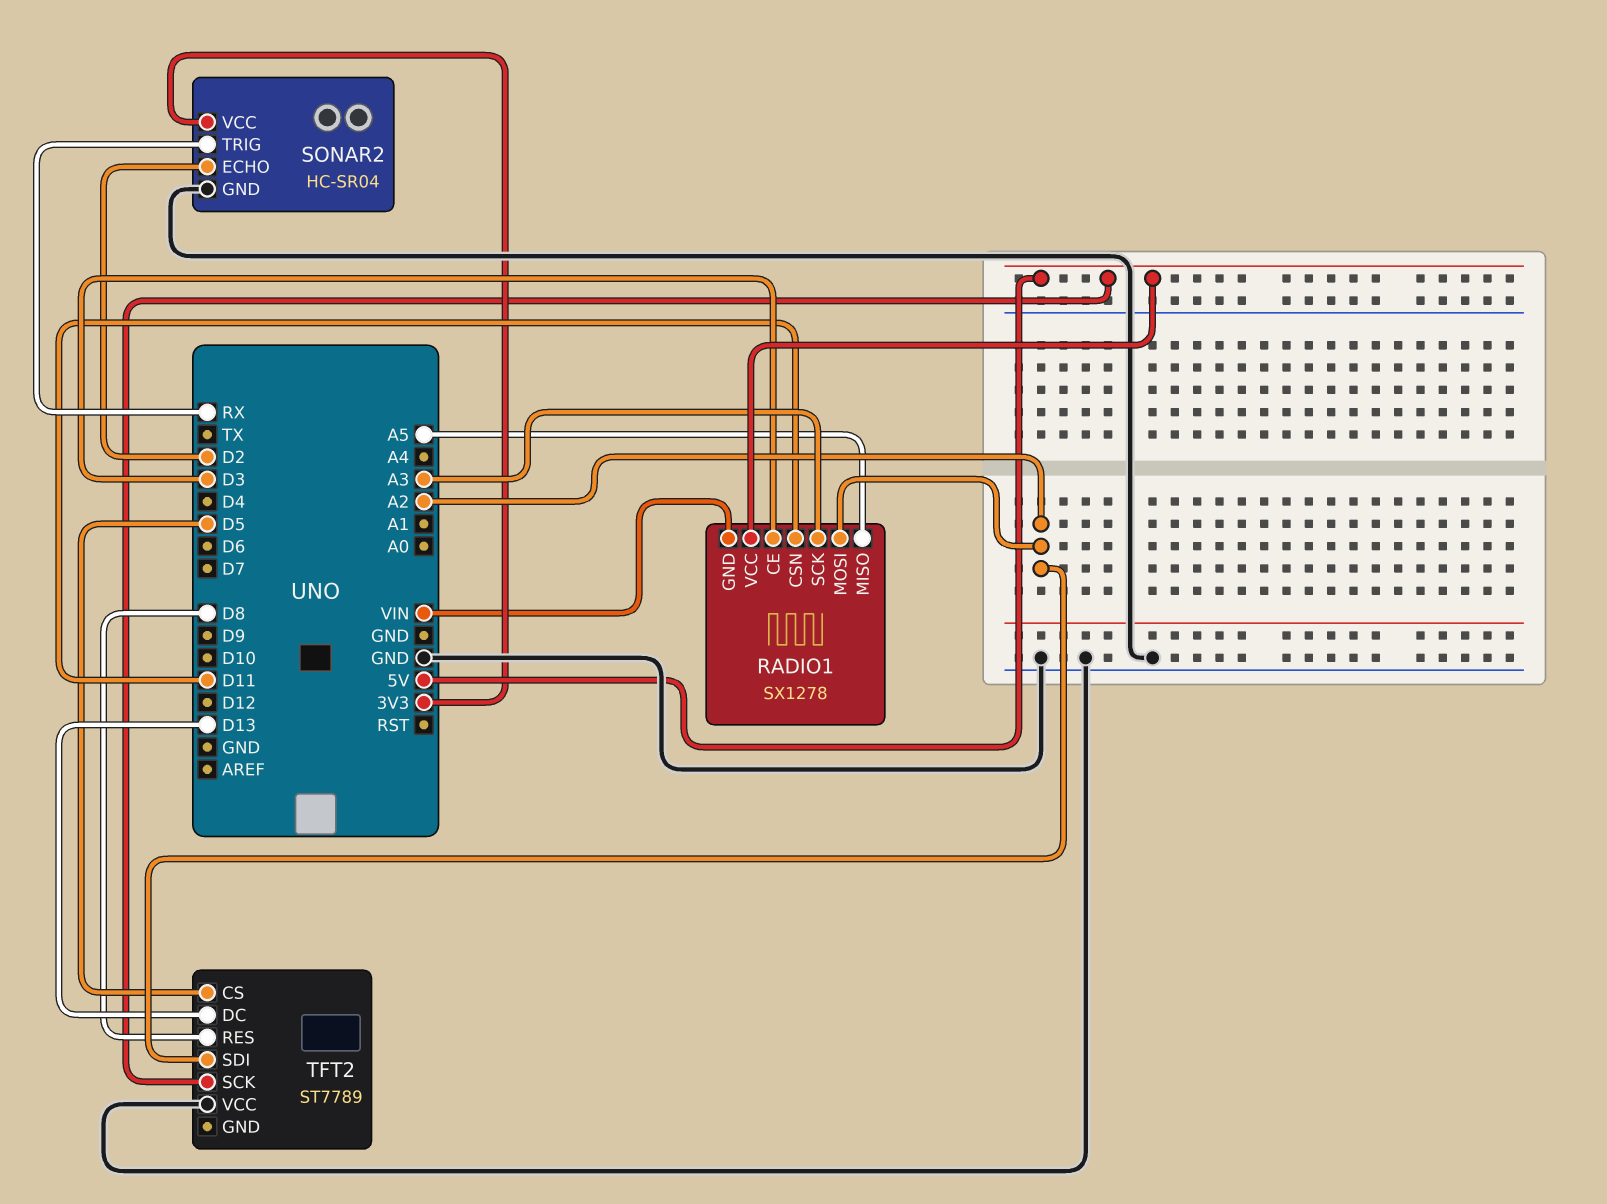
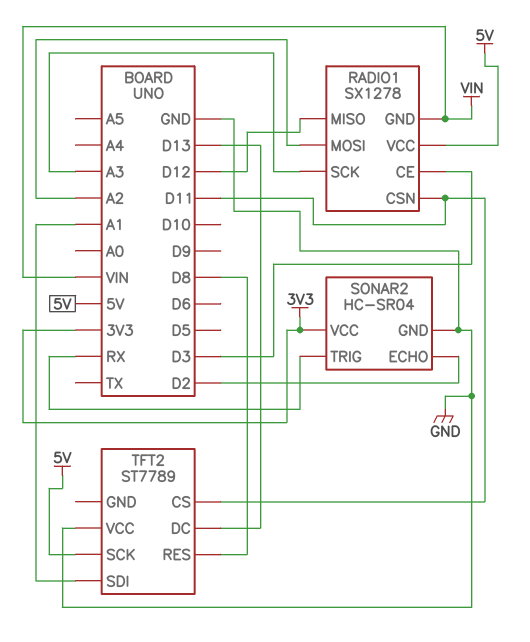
RADIO1 pin MISO: A5 -> D12
TFT2 pin CS: D5 -> D11
TFT2 pin SDI: A2 -> A1

